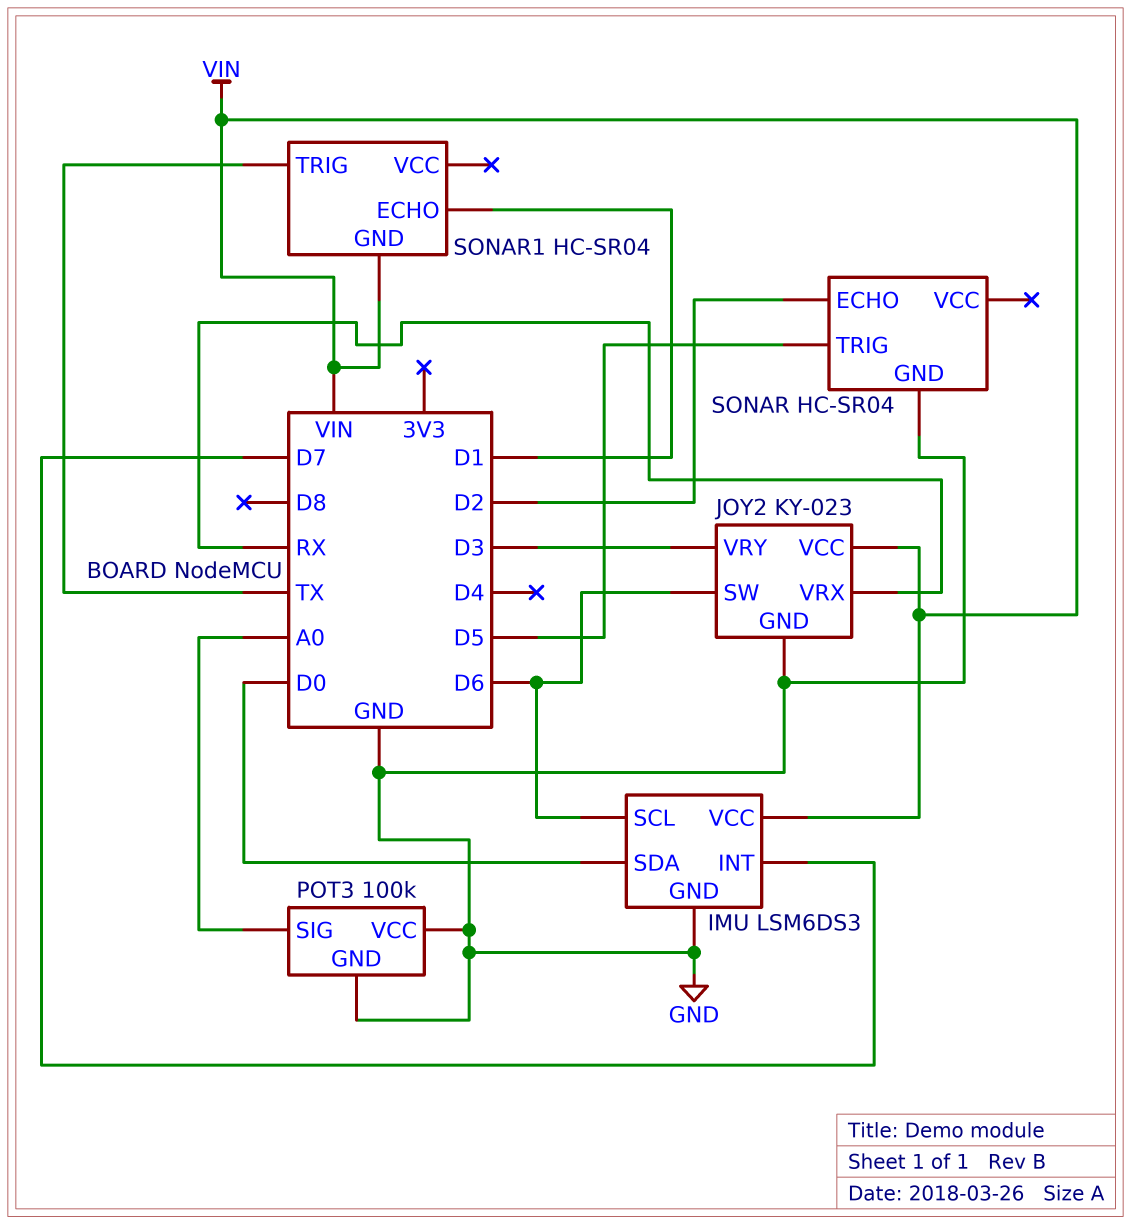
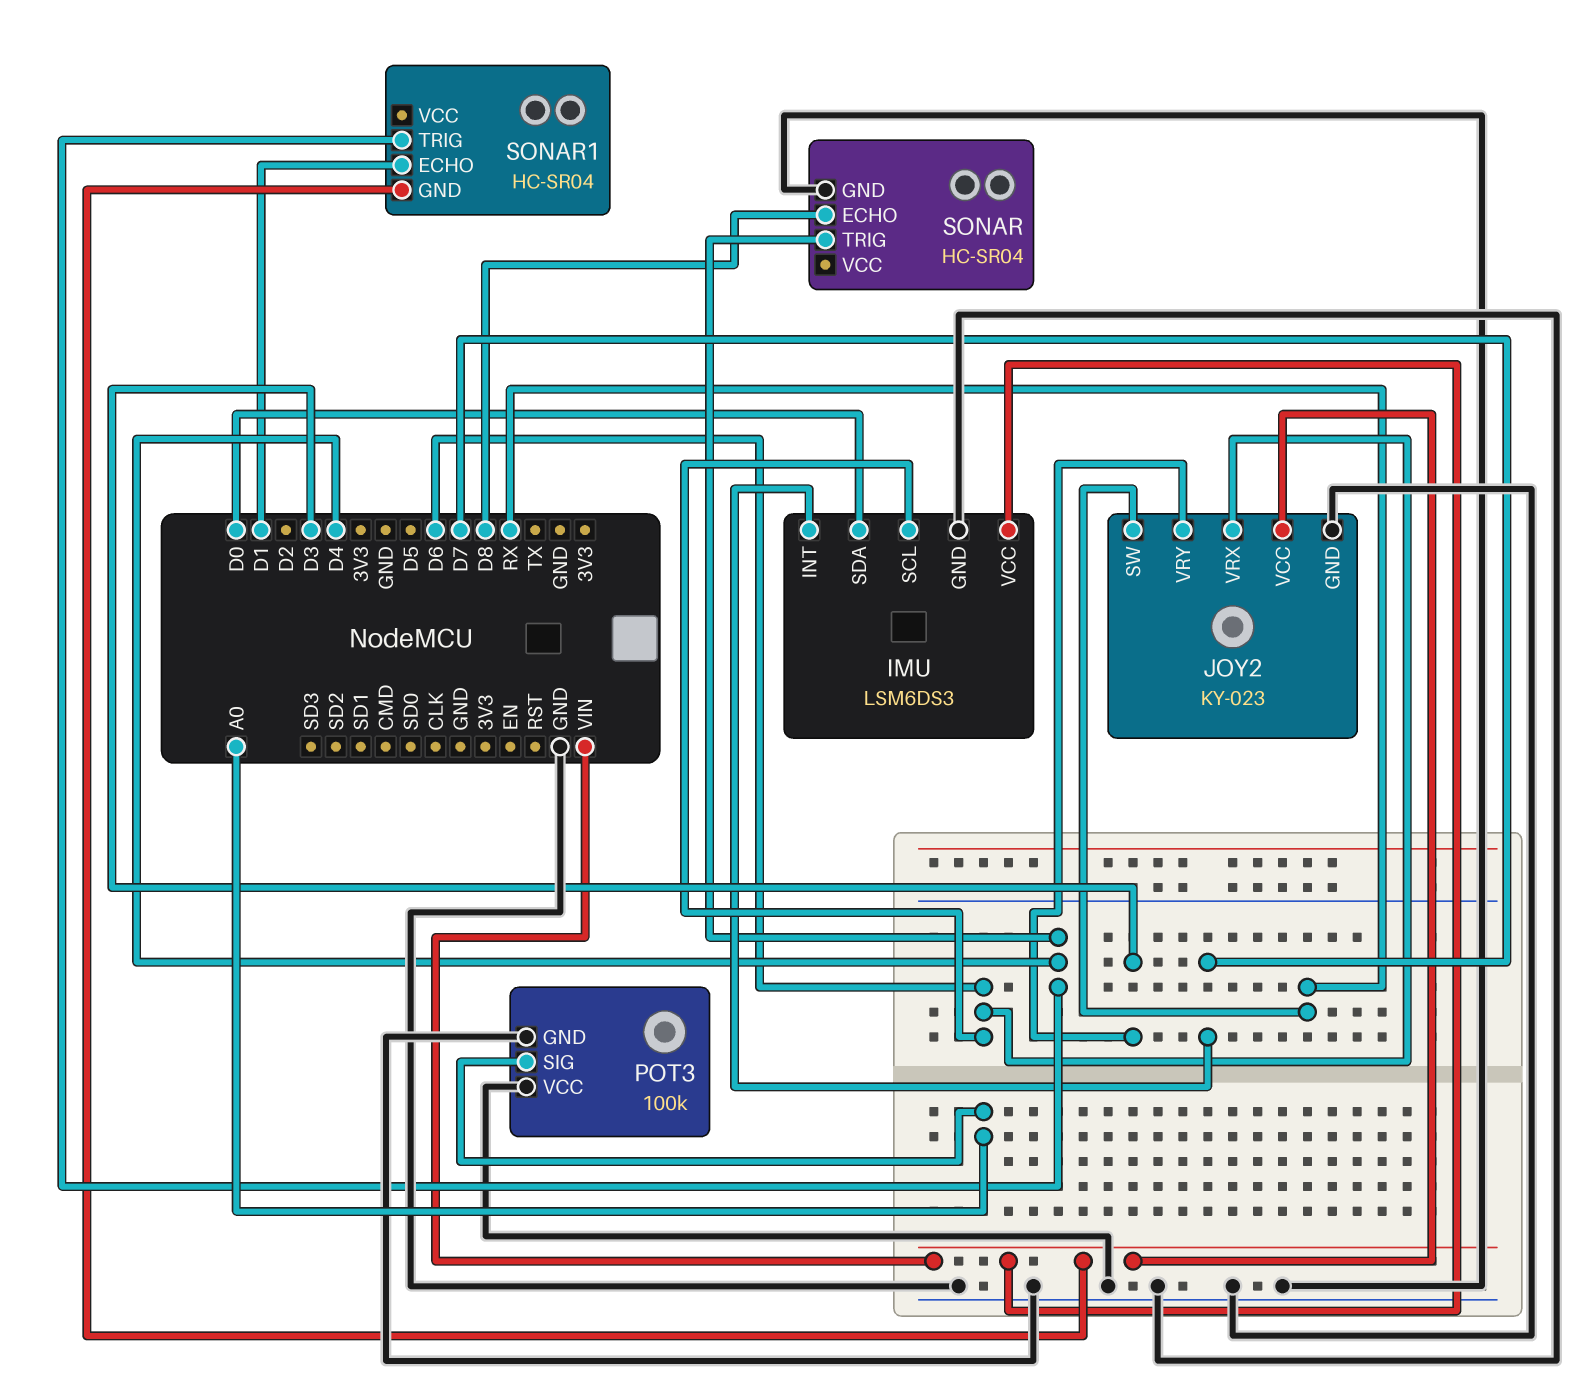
JOY2 pin SW: D6 -> RX
JOY2 pin VRX: RX -> D6
SONAR pin ECHO: D2 -> D8
SONAR pin TRIG: D5 -> D4
SONAR1 pin TRIG: TX -> D4

